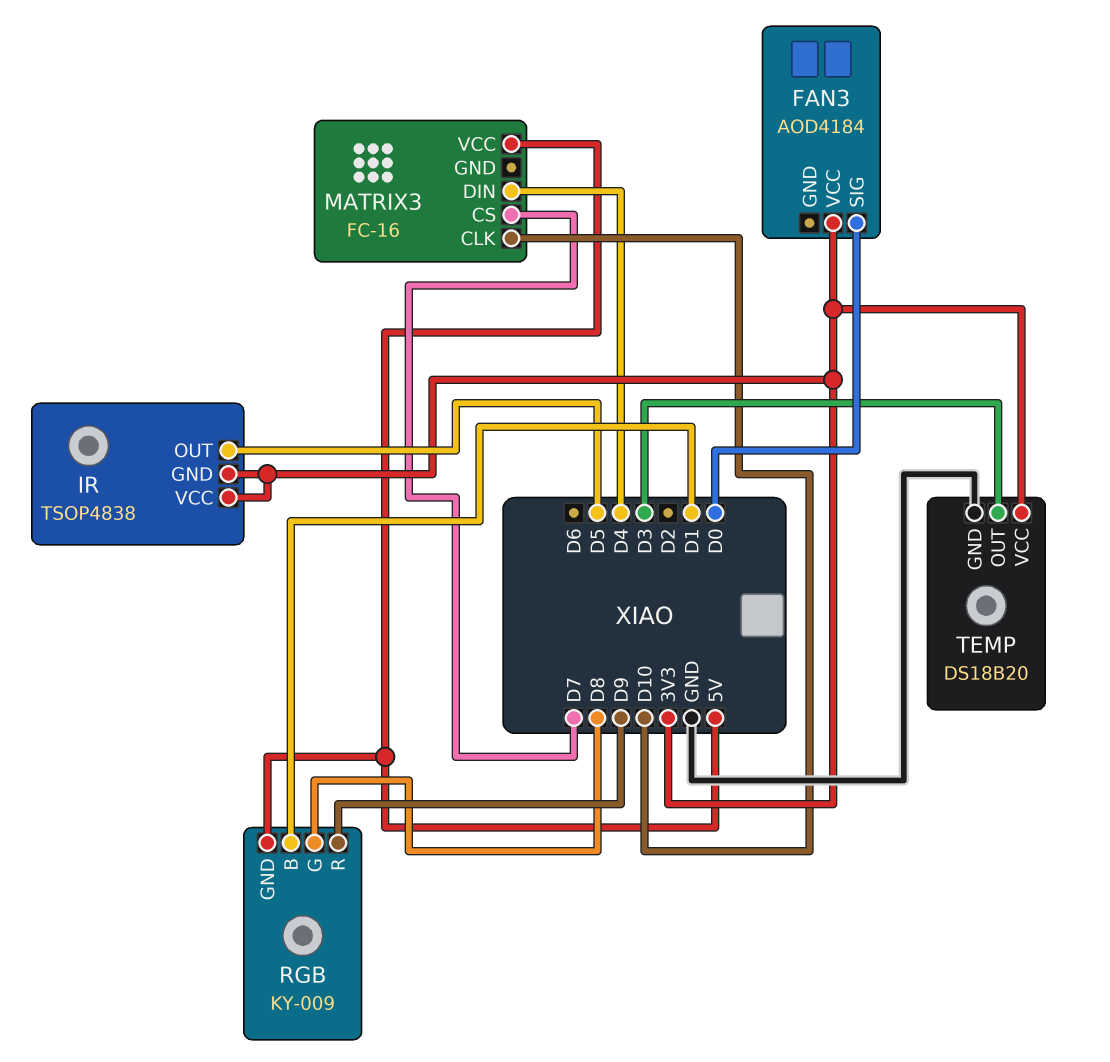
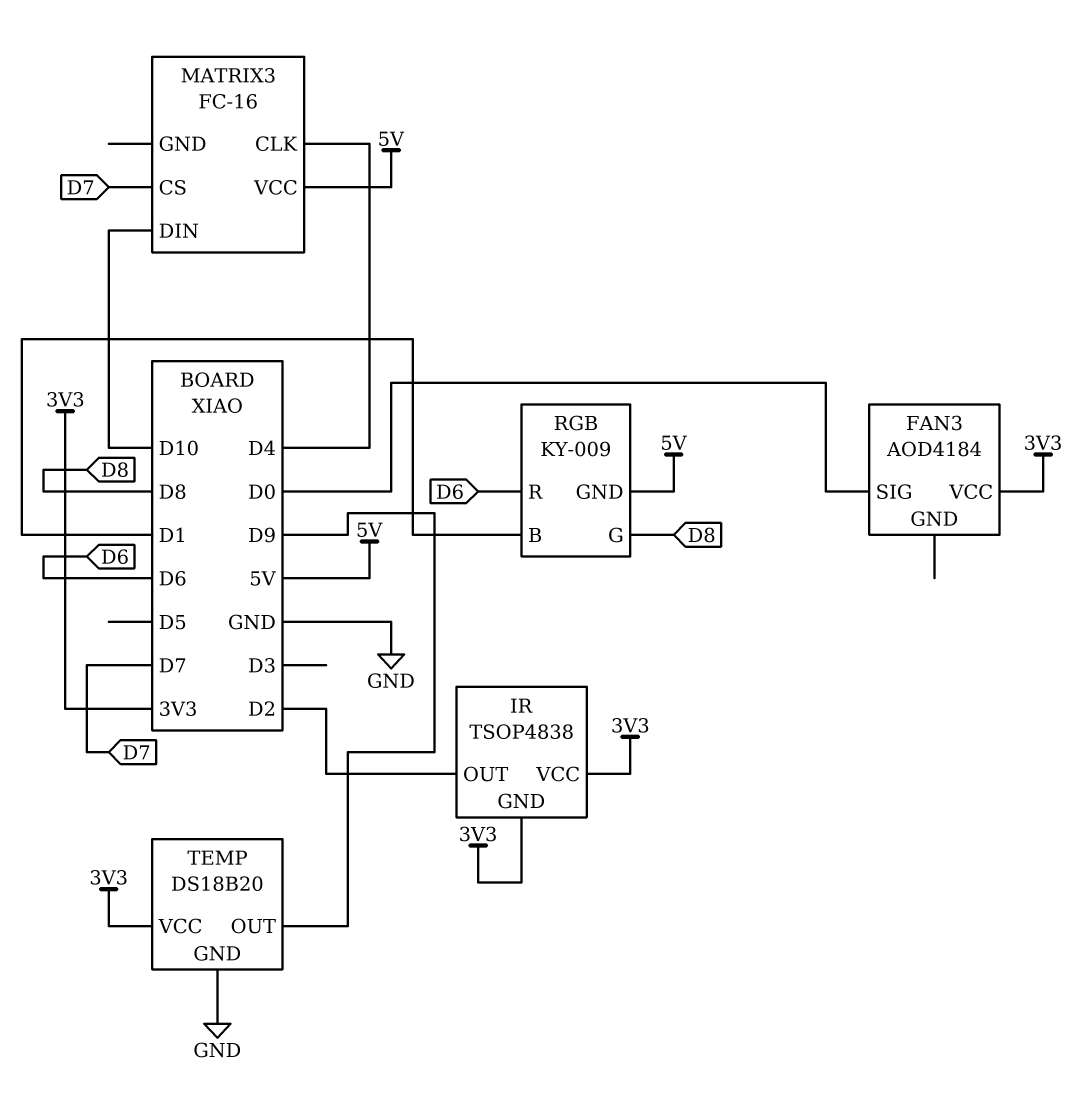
IR pin OUT: D5 -> D2
MATRIX3 pin CLK: D10 -> D4
MATRIX3 pin DIN: D4 -> D10
RGB pin R: D9 -> D6
TEMP pin OUT: D3 -> D9

